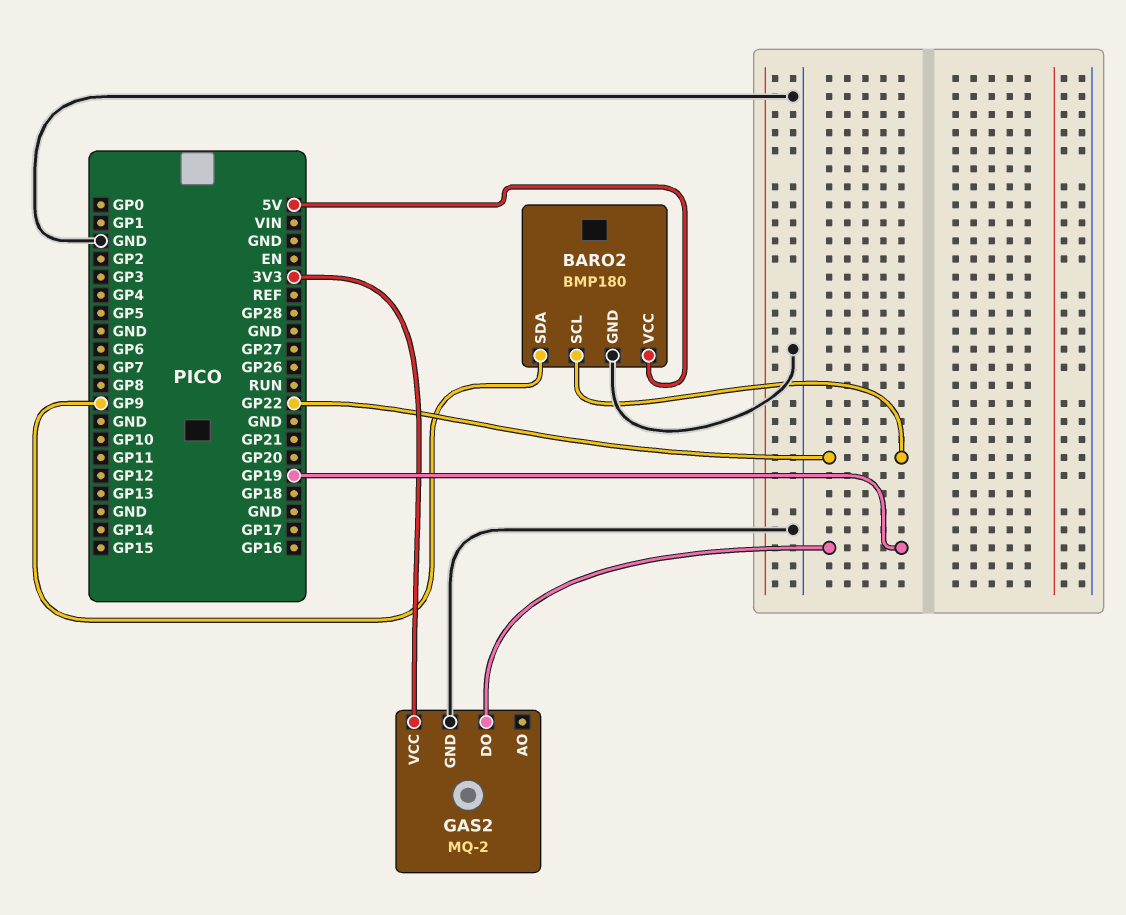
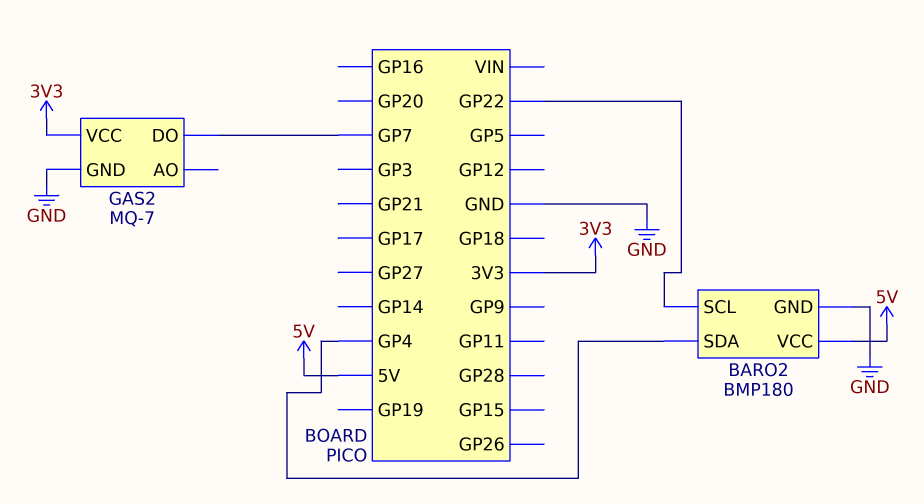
BARO2 pin SDA: GP9 -> GP4
GAS2: MQ-2 -> MQ-7
GAS2 pin DO: GP19 -> GP7

